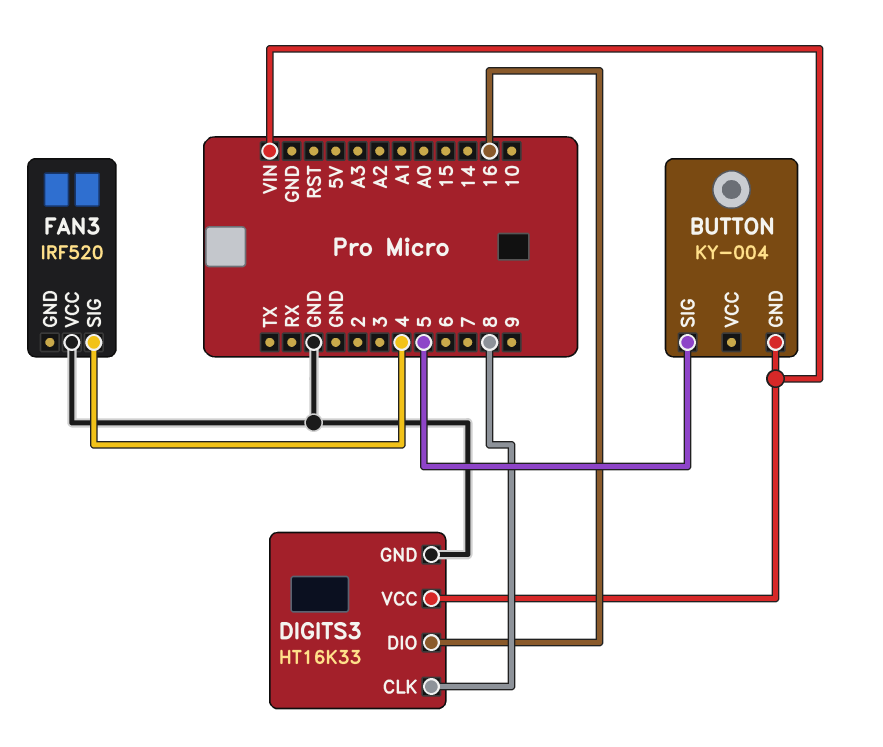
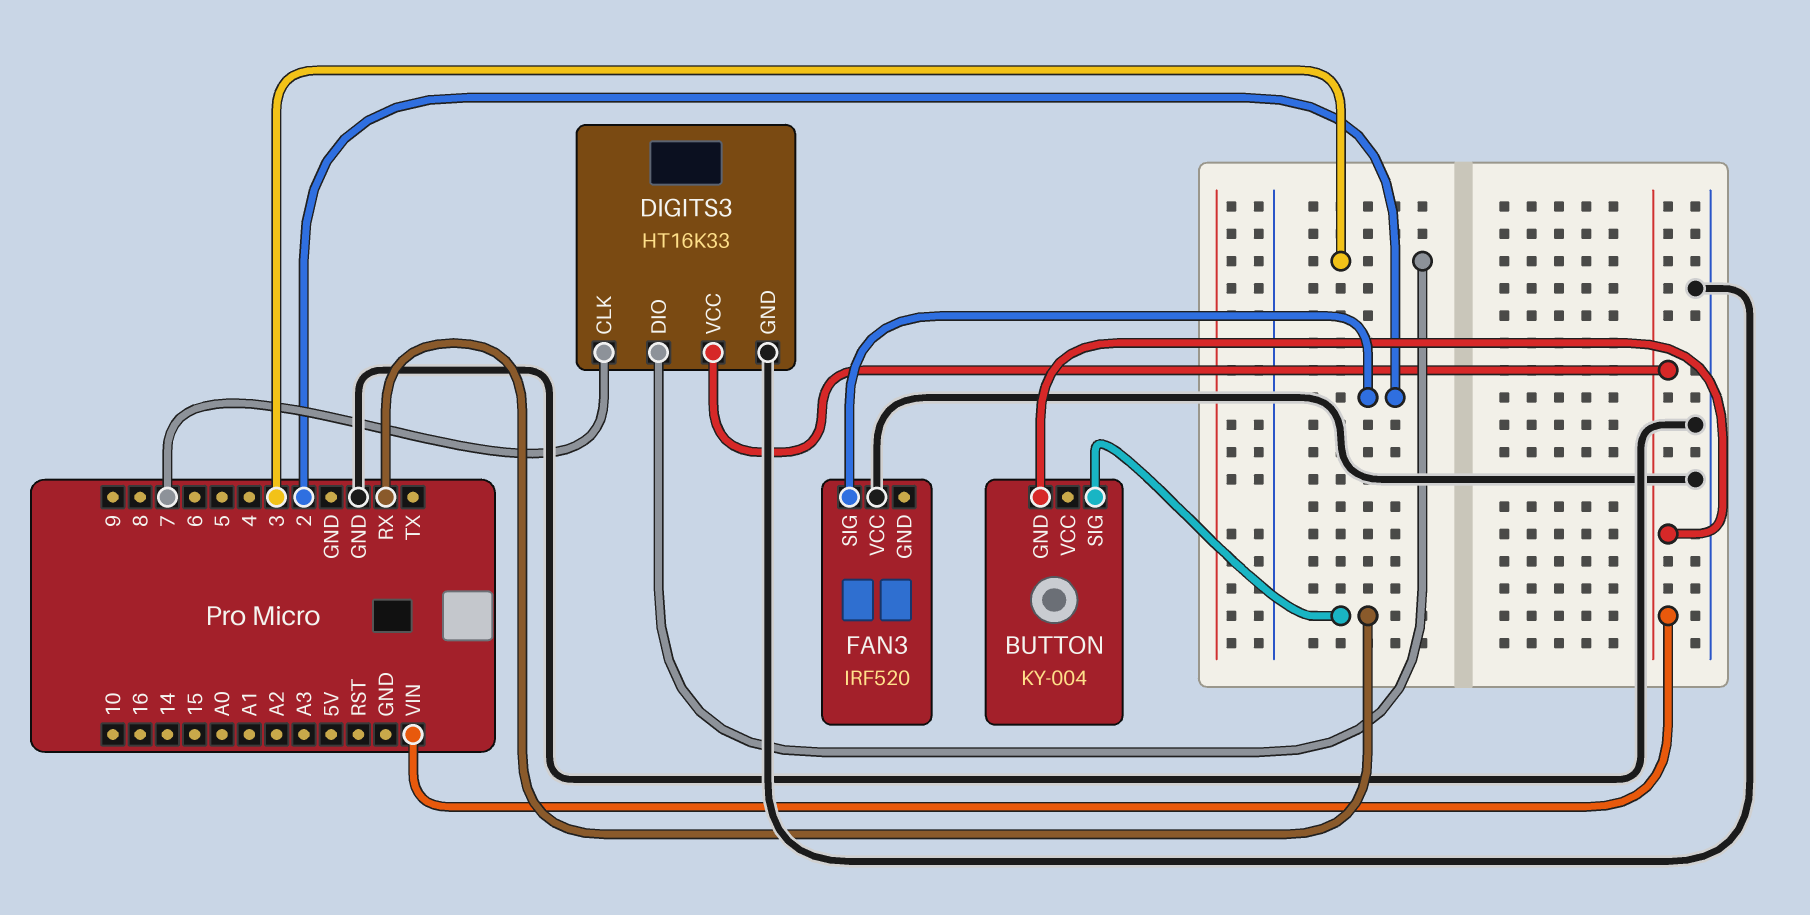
BUTTON pin SIG: 5 -> RX
DIGITS3 pin CLK: 8 -> 7
DIGITS3 pin DIO: 16 -> 3
FAN3 pin SIG: 4 -> 2

